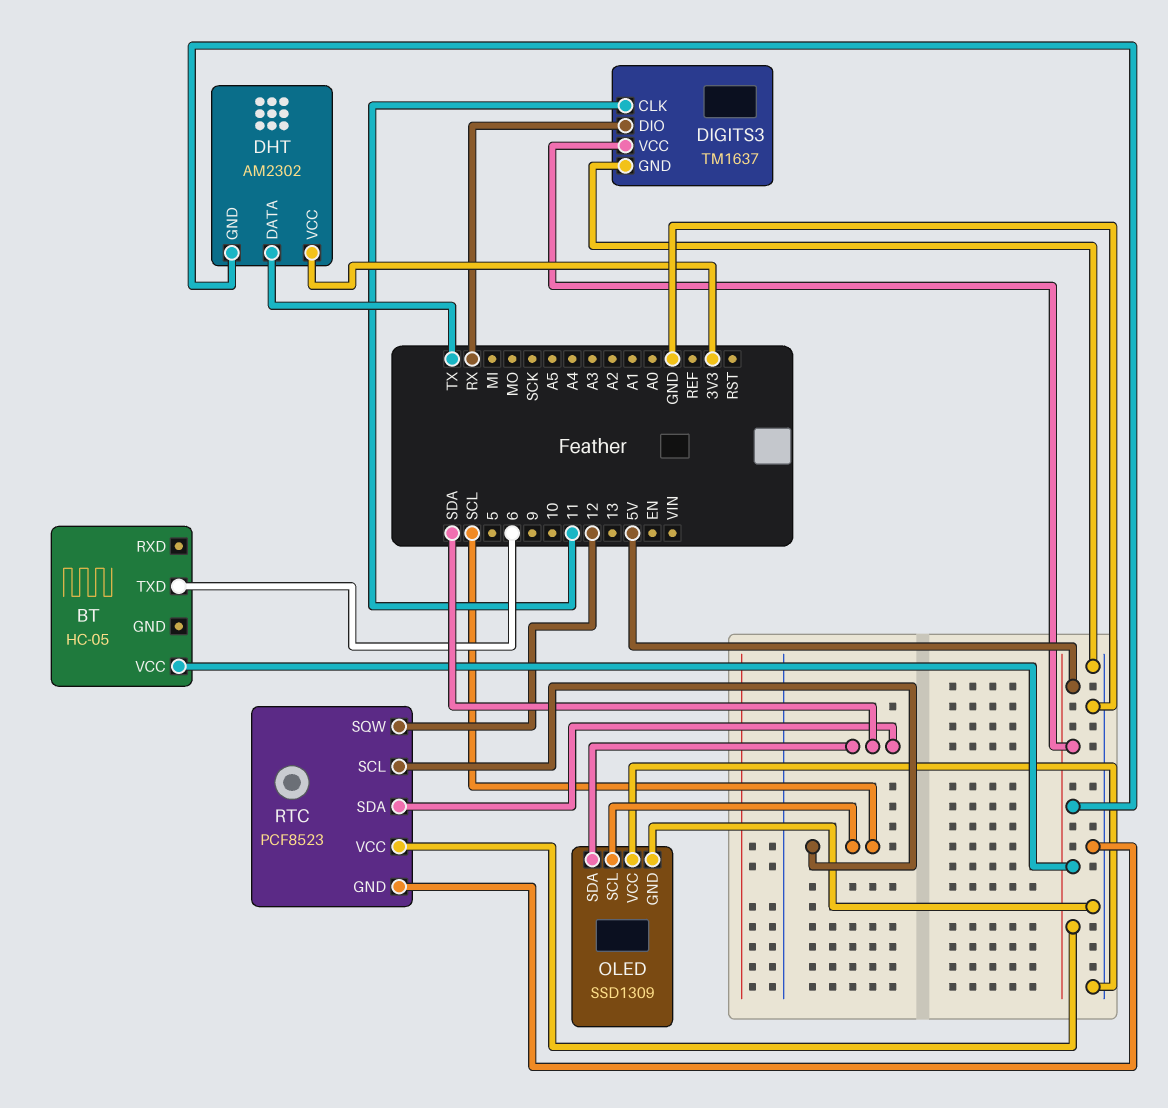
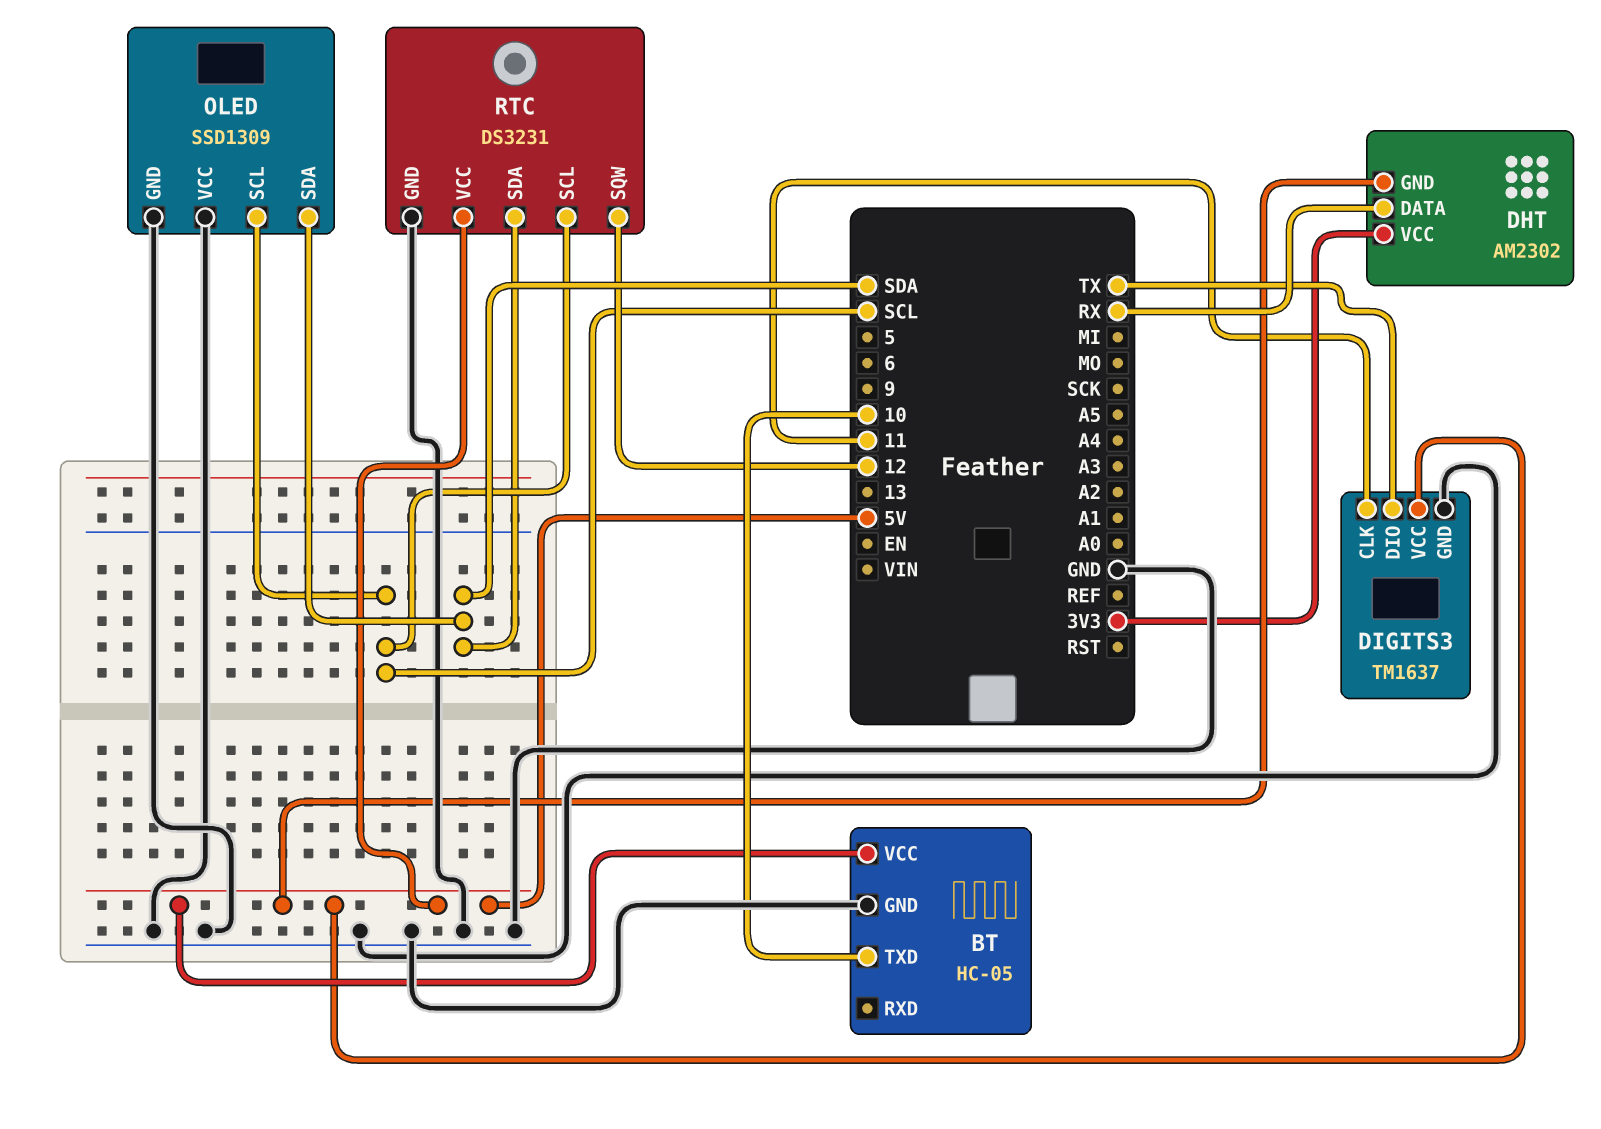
BT pin GND: none -> GND
BT pin TXD: 6 -> 10
DHT pin DATA: TX -> RX
DIGITS3 pin DIO: RX -> TX
RTC: PCF8523 -> DS3231

